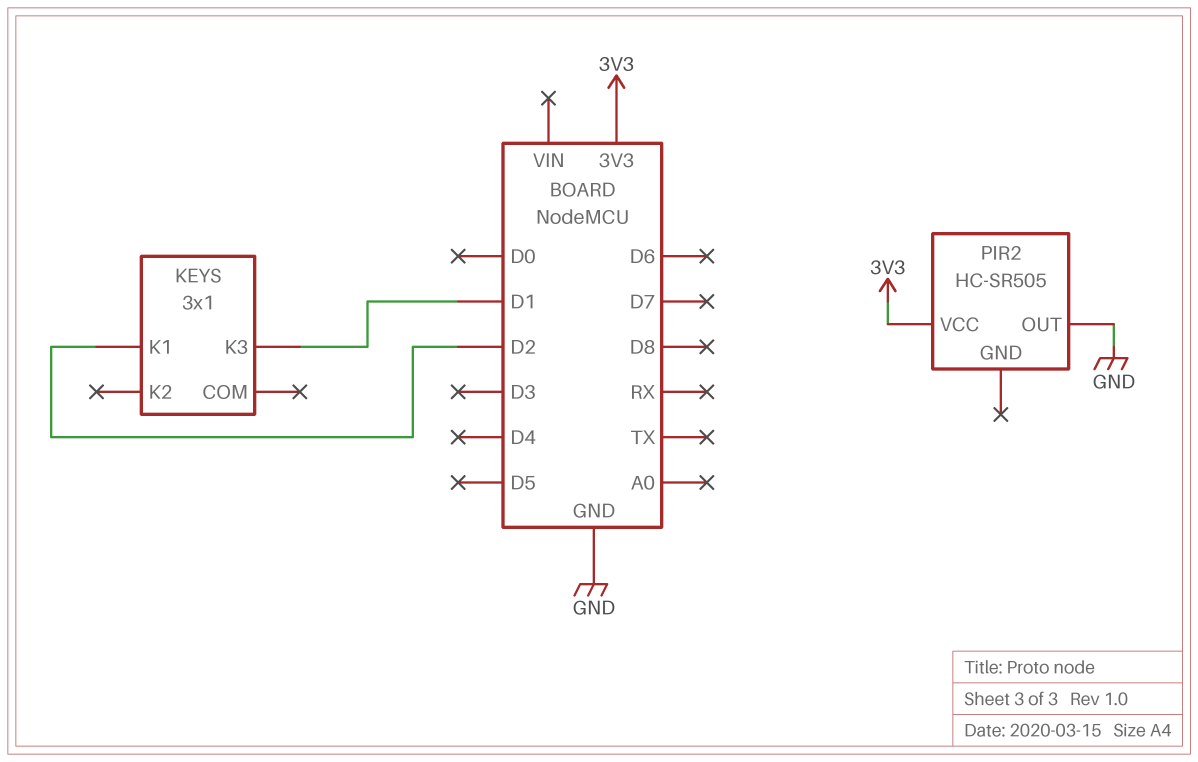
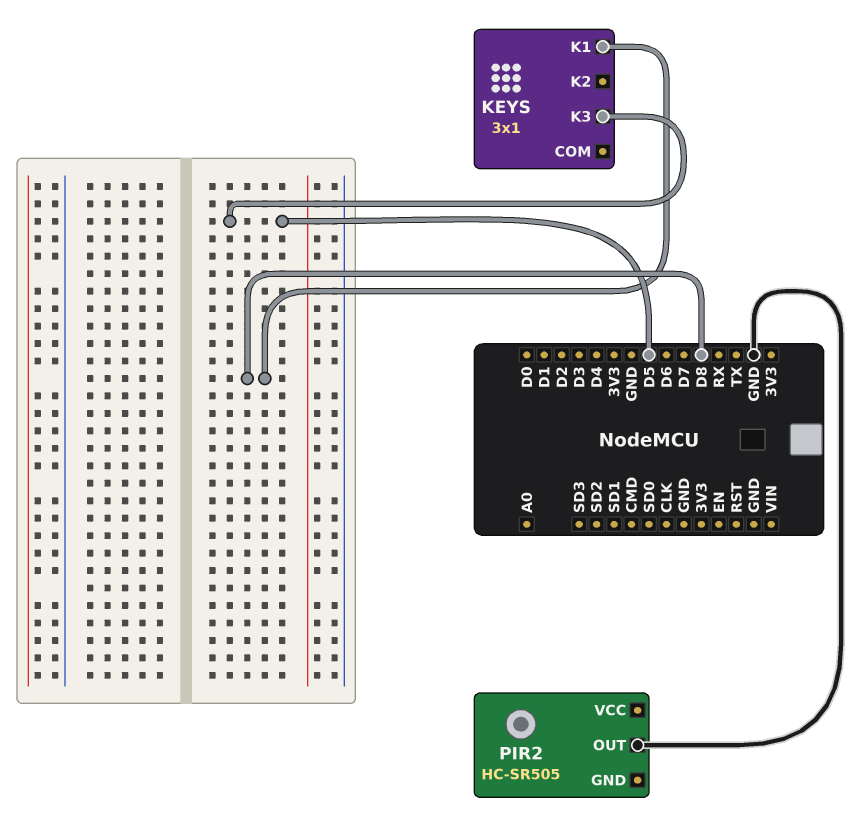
KEYS pin K1: D2 -> D8
KEYS pin K3: D1 -> D5
PIR2 pin VCC: 3V3 -> none

